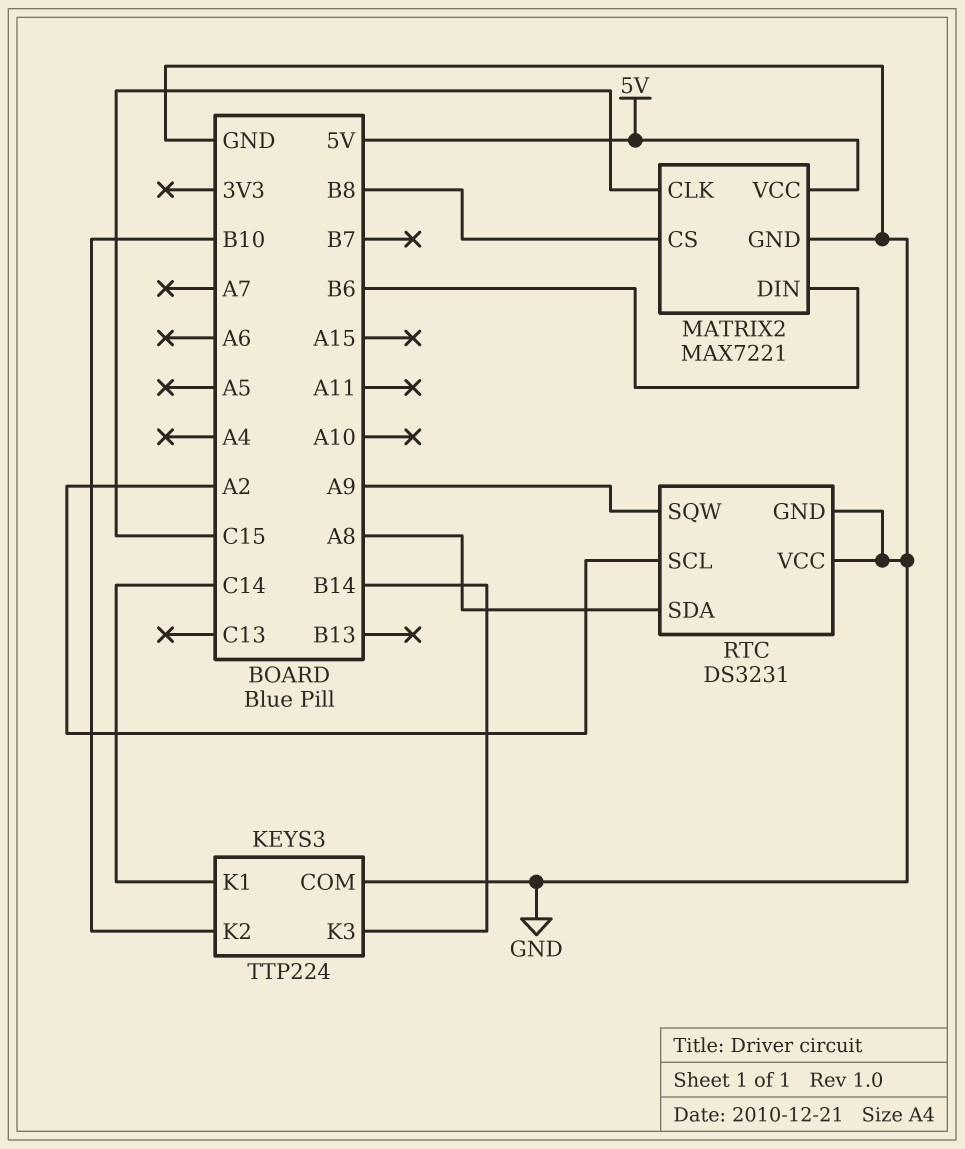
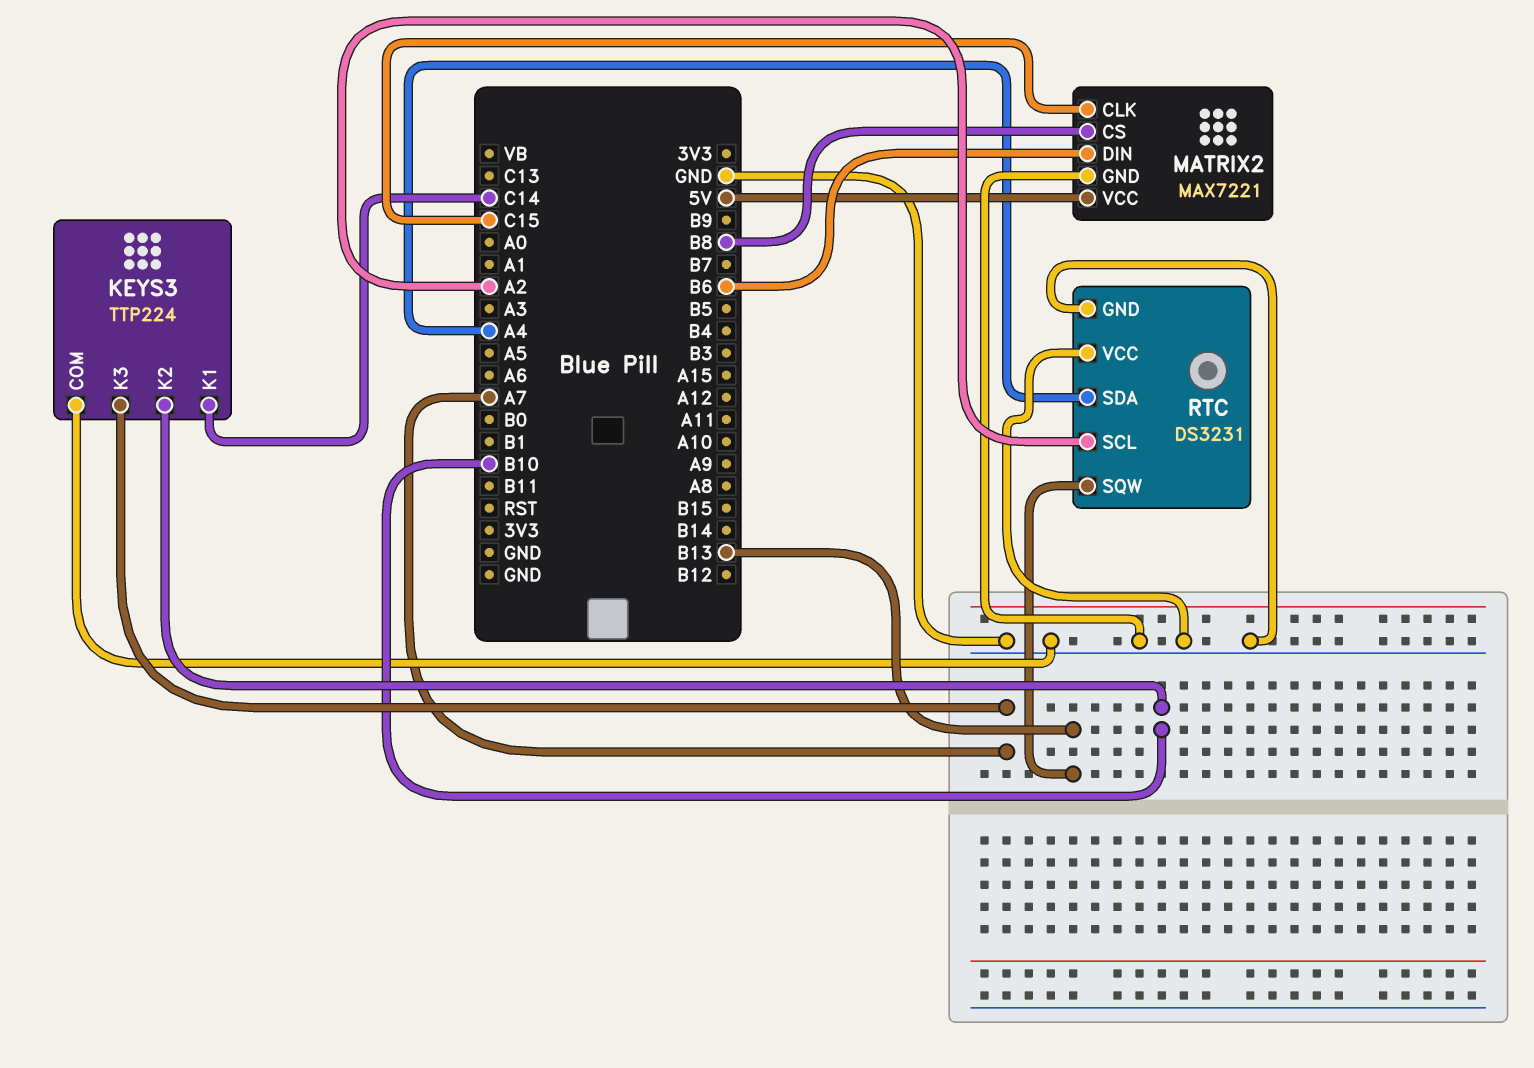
KEYS3 pin K3: B14 -> A7
RTC pin SDA: A8 -> A4
RTC pin SQW: A9 -> B13

